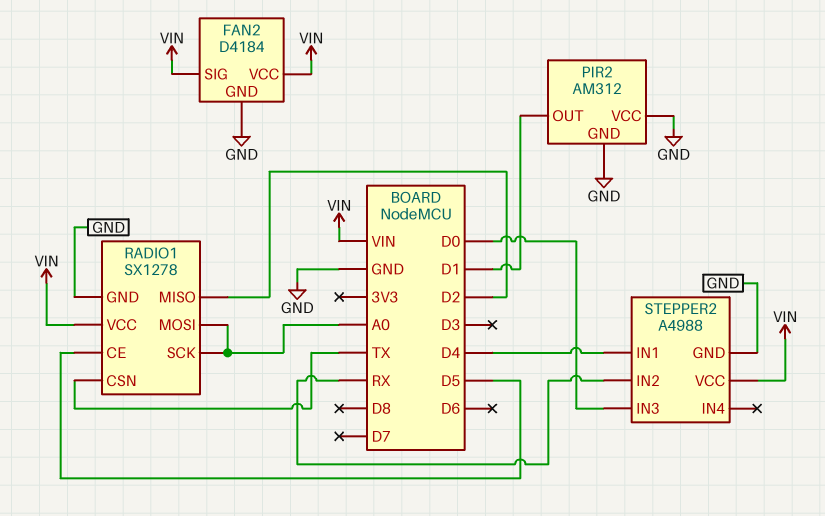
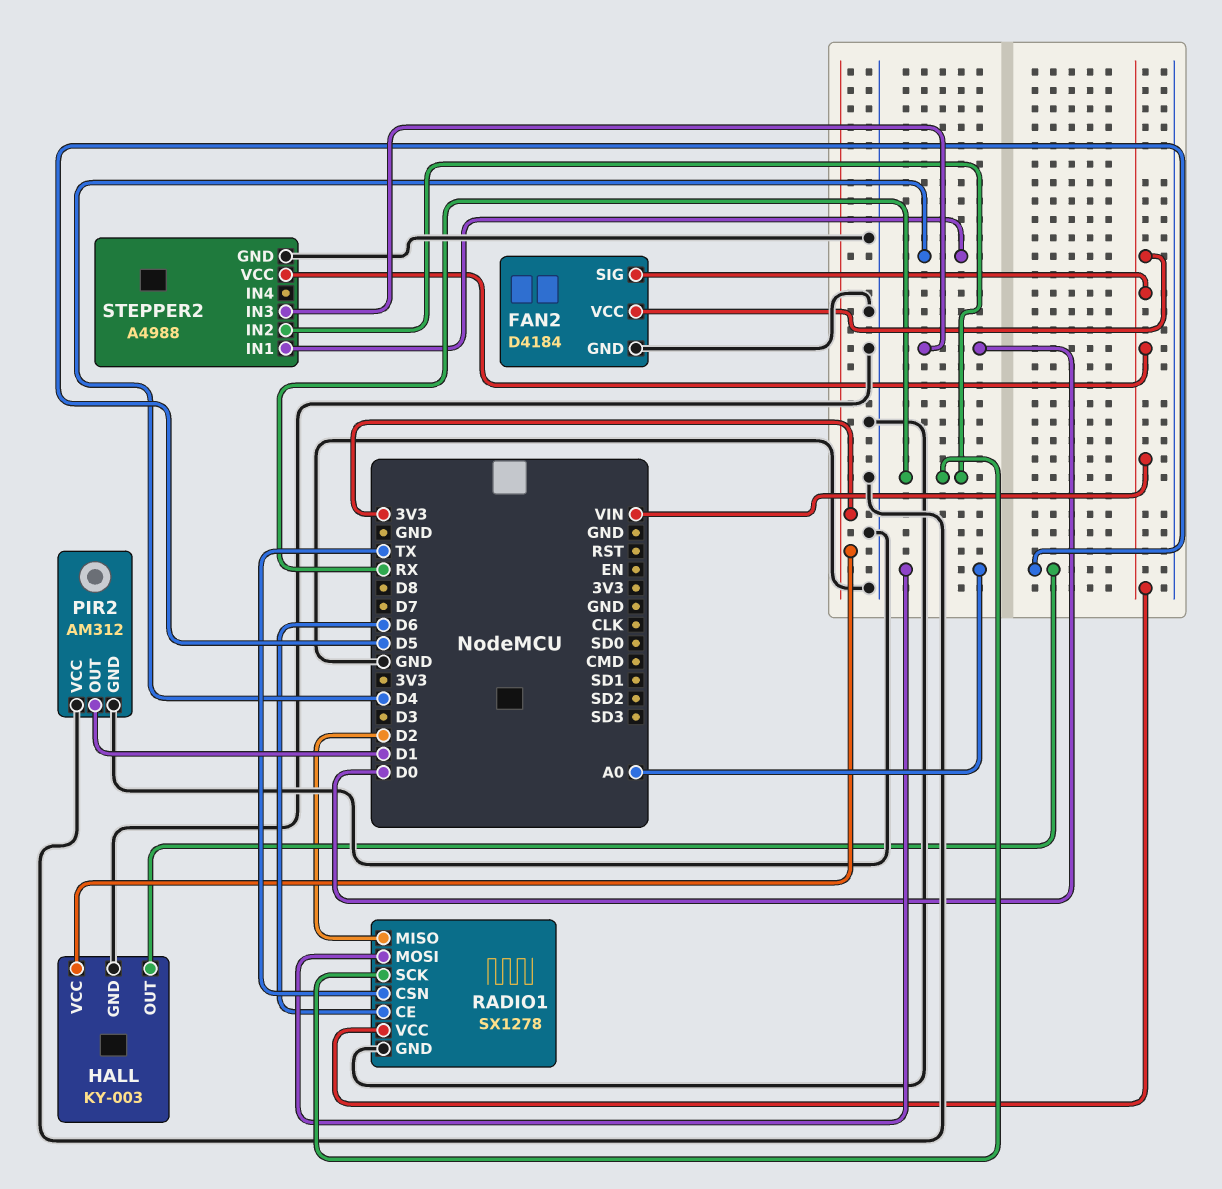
HALL: none -> KY-003
HALL pin GND: none -> GND
HALL pin OUT: none -> D5
HALL pin VCC: none -> 3V3
RADIO1 pin CE: D5 -> D6
RADIO1 pin SCK: A0 -> RX

